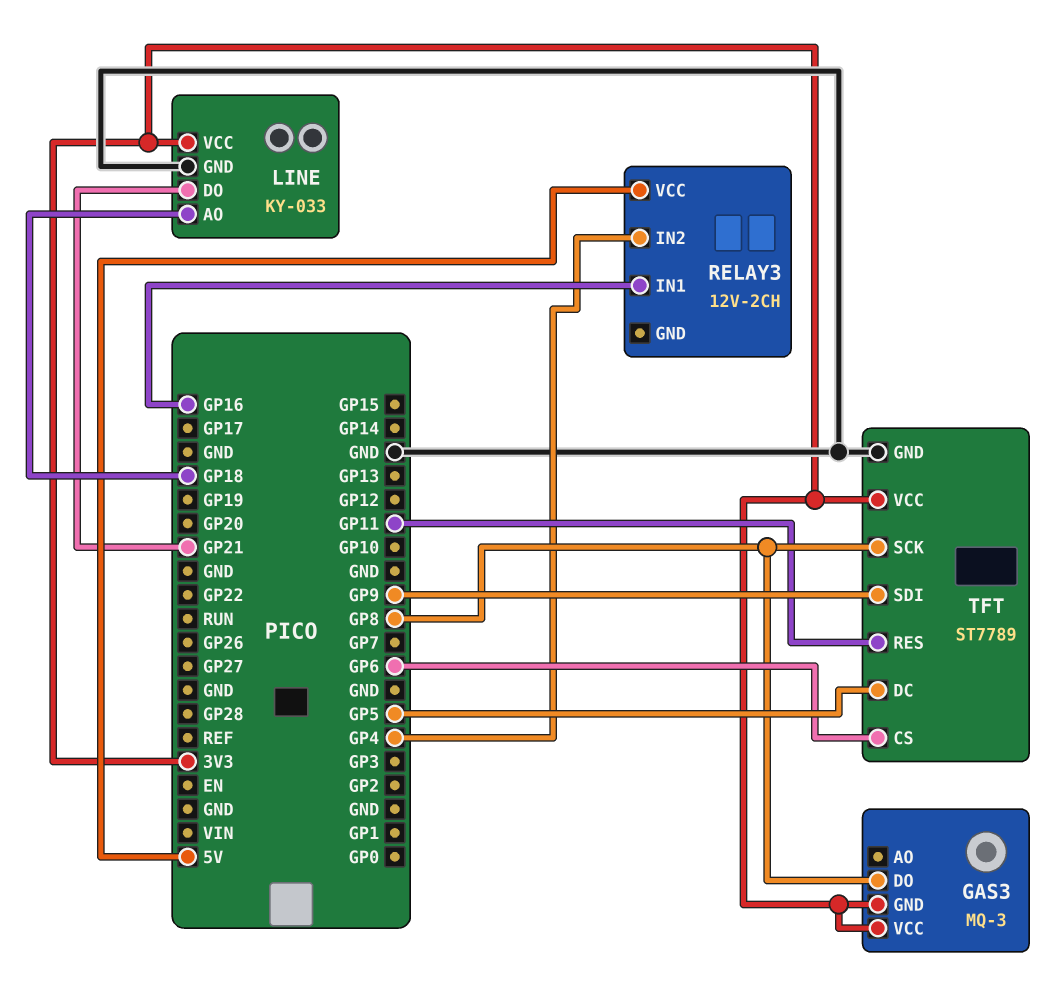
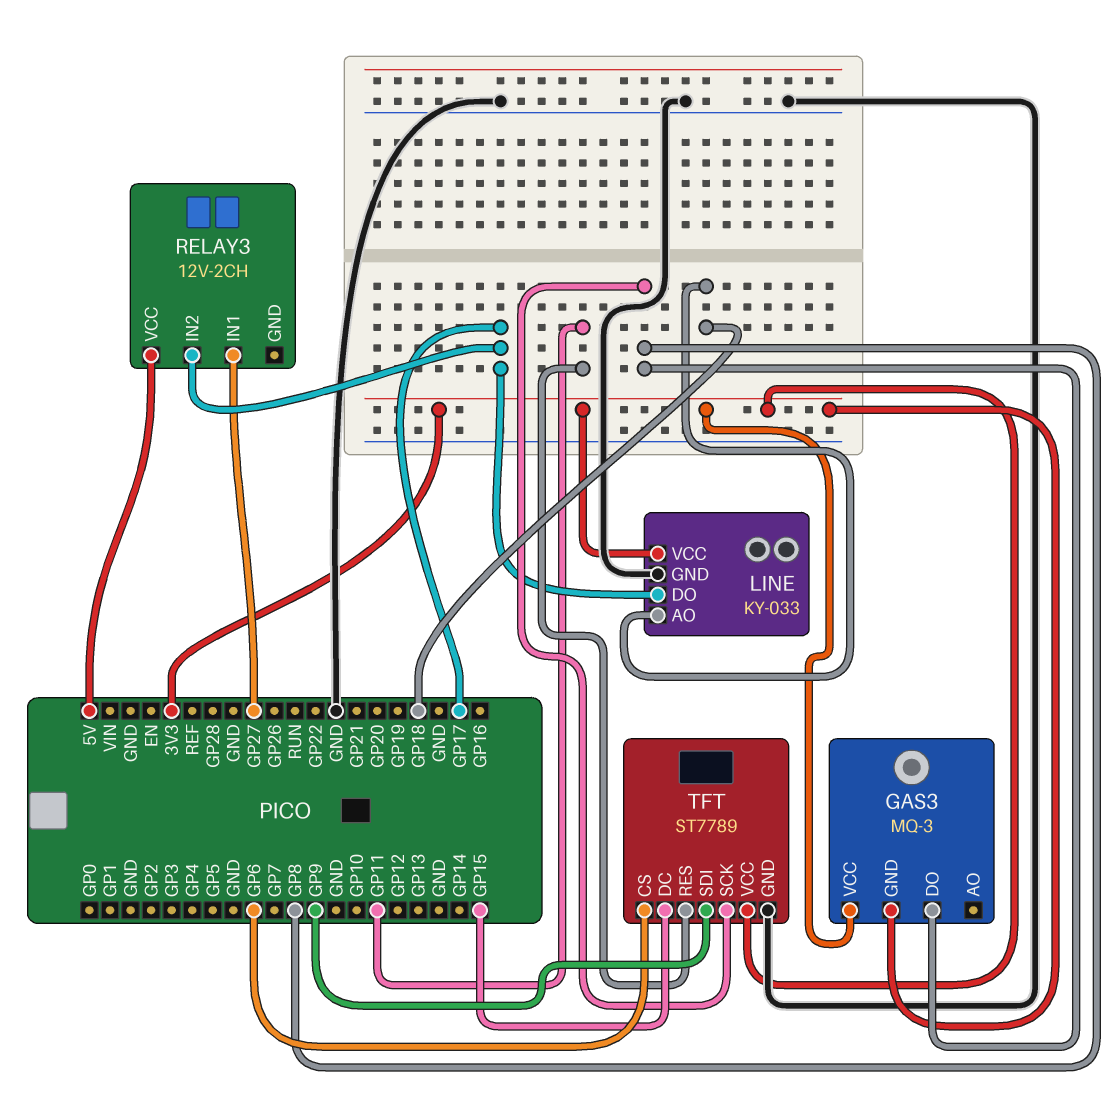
LINE pin DO: GP21 -> GP17
RELAY3 pin IN1: GP16 -> GP27
RELAY3 pin IN2: GP4 -> GP17
TFT pin DC: GP5 -> GP15

